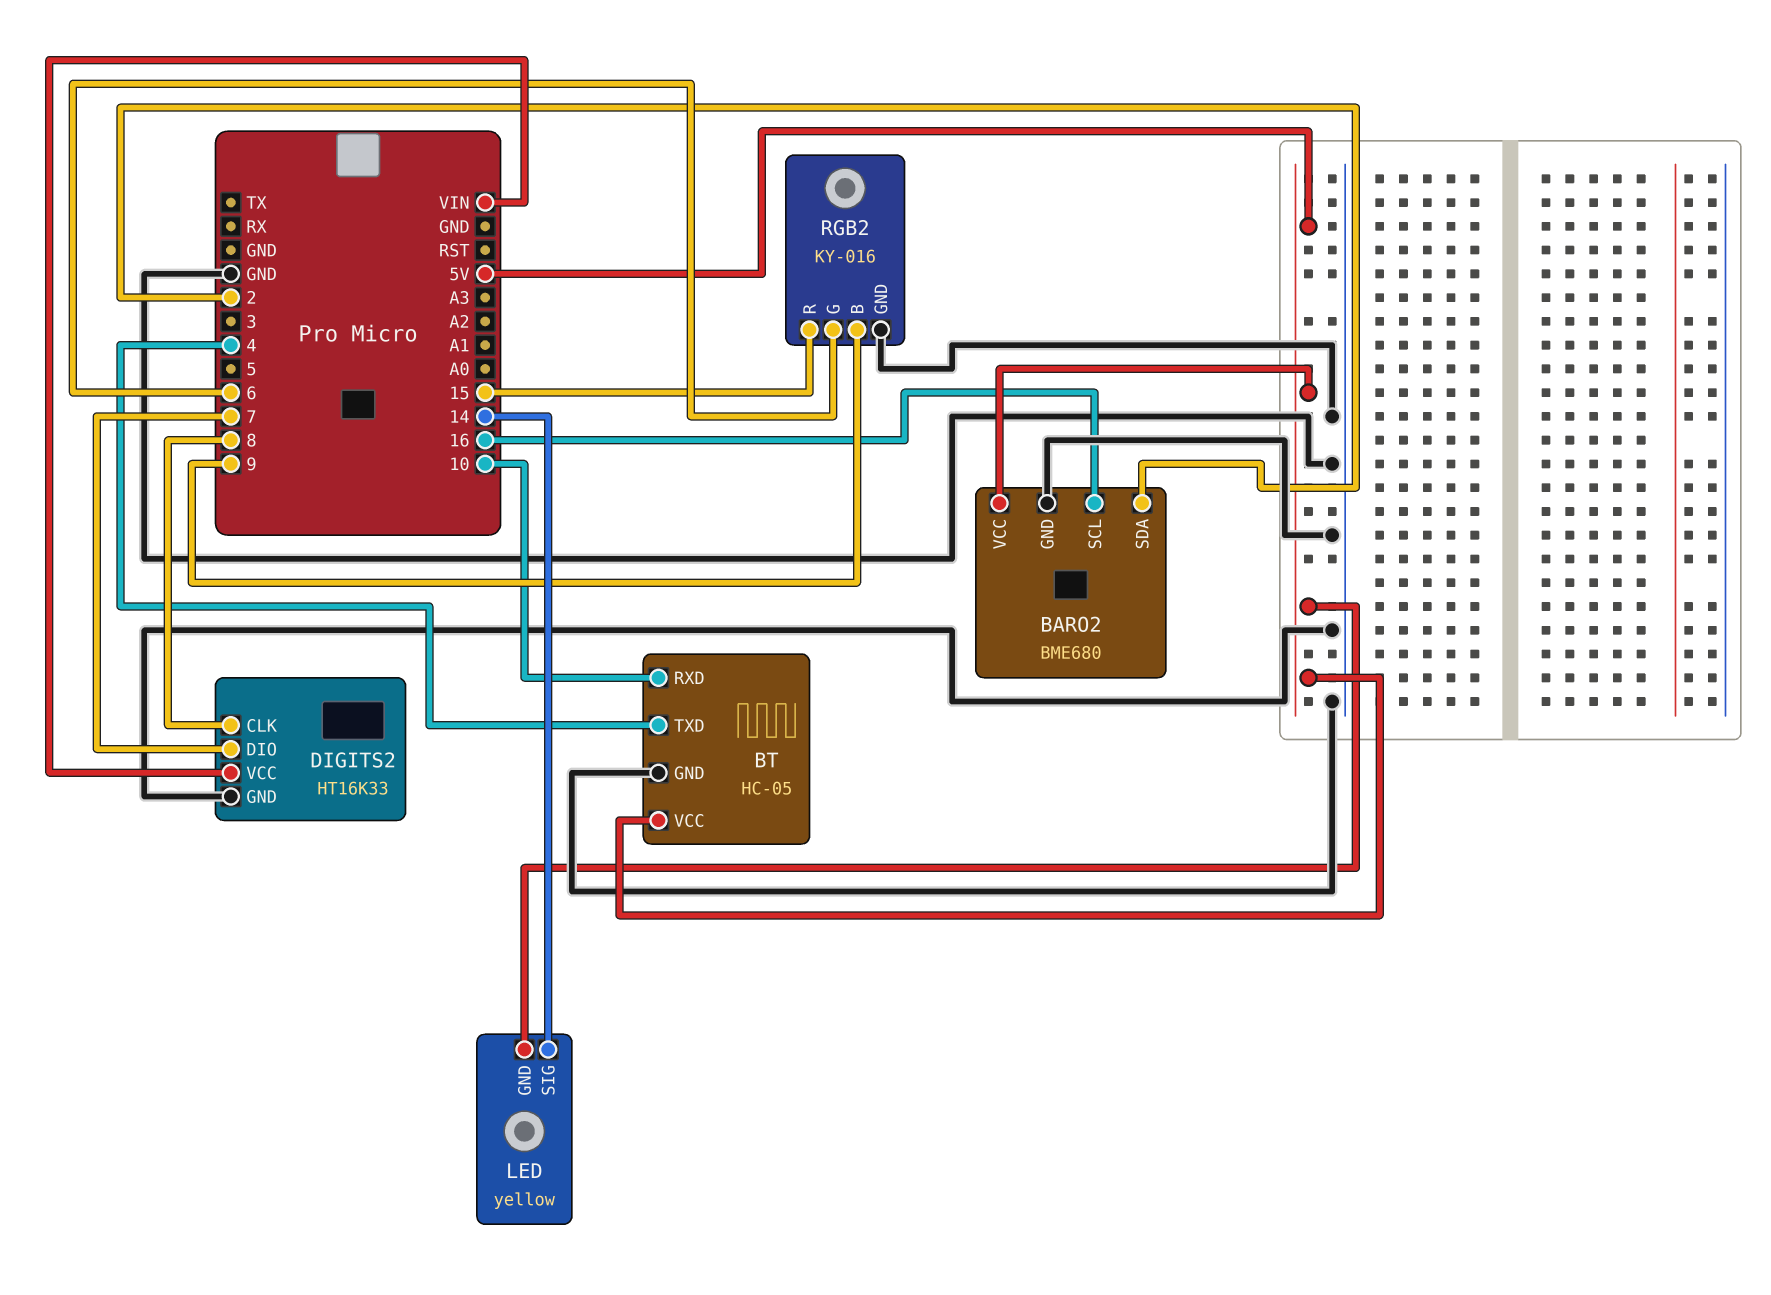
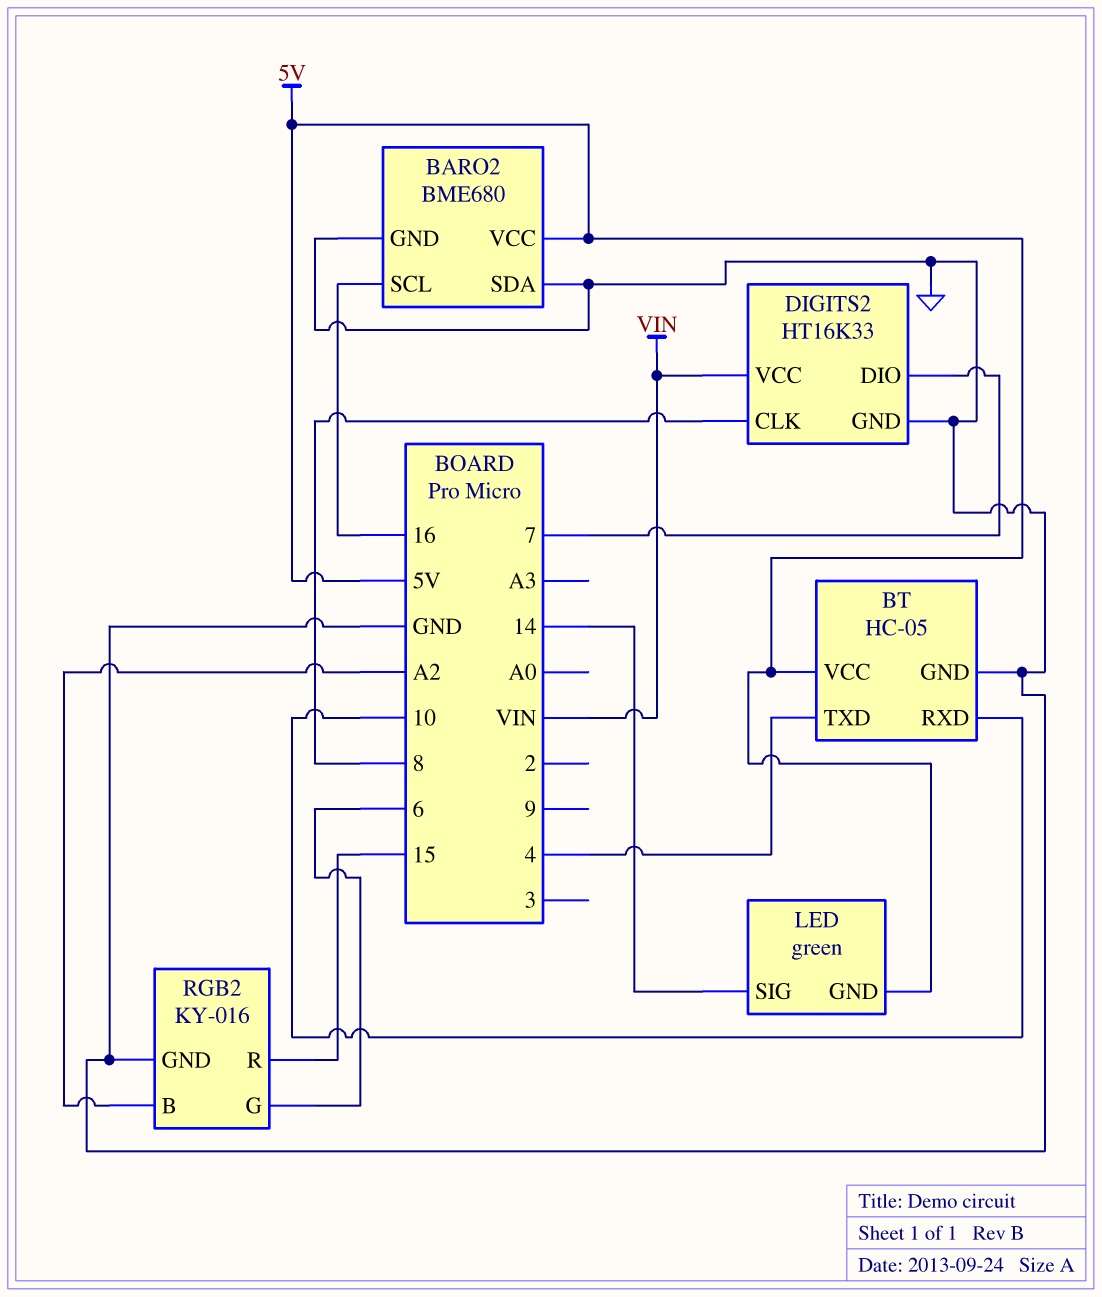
BARO2 pin SDA: 2 -> GND
LED: yellow -> green
RGB2 pin B: 9 -> A2

